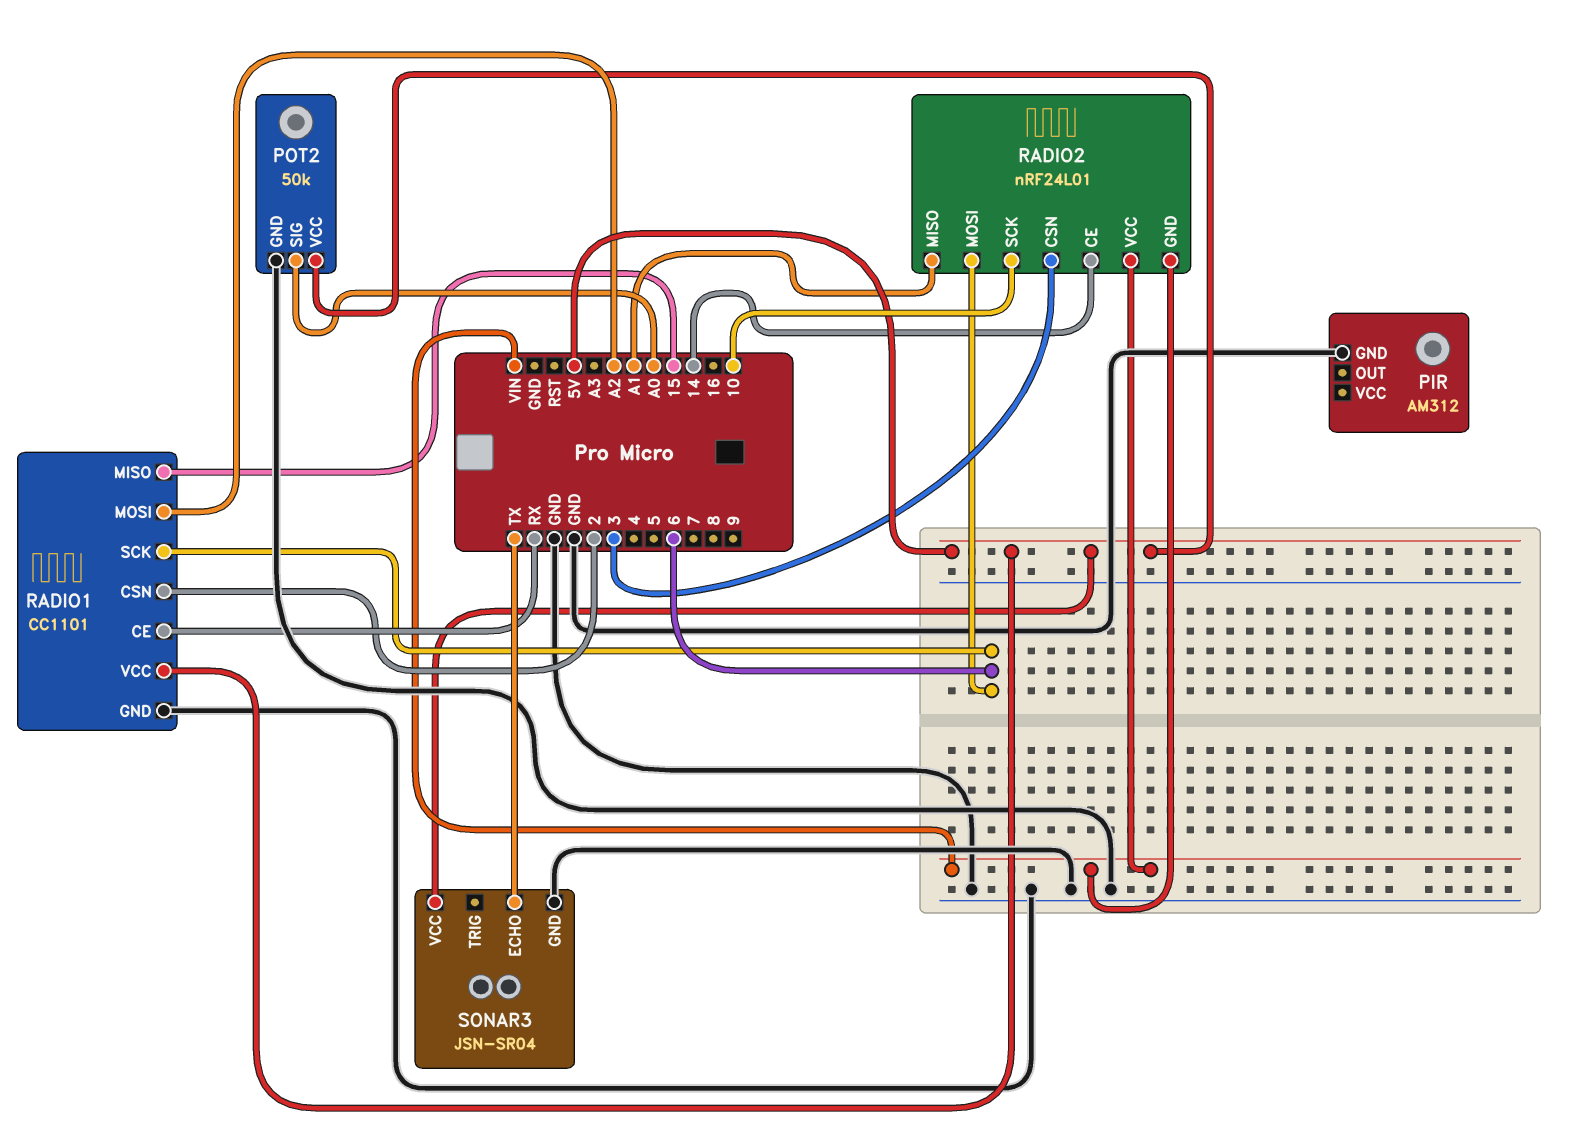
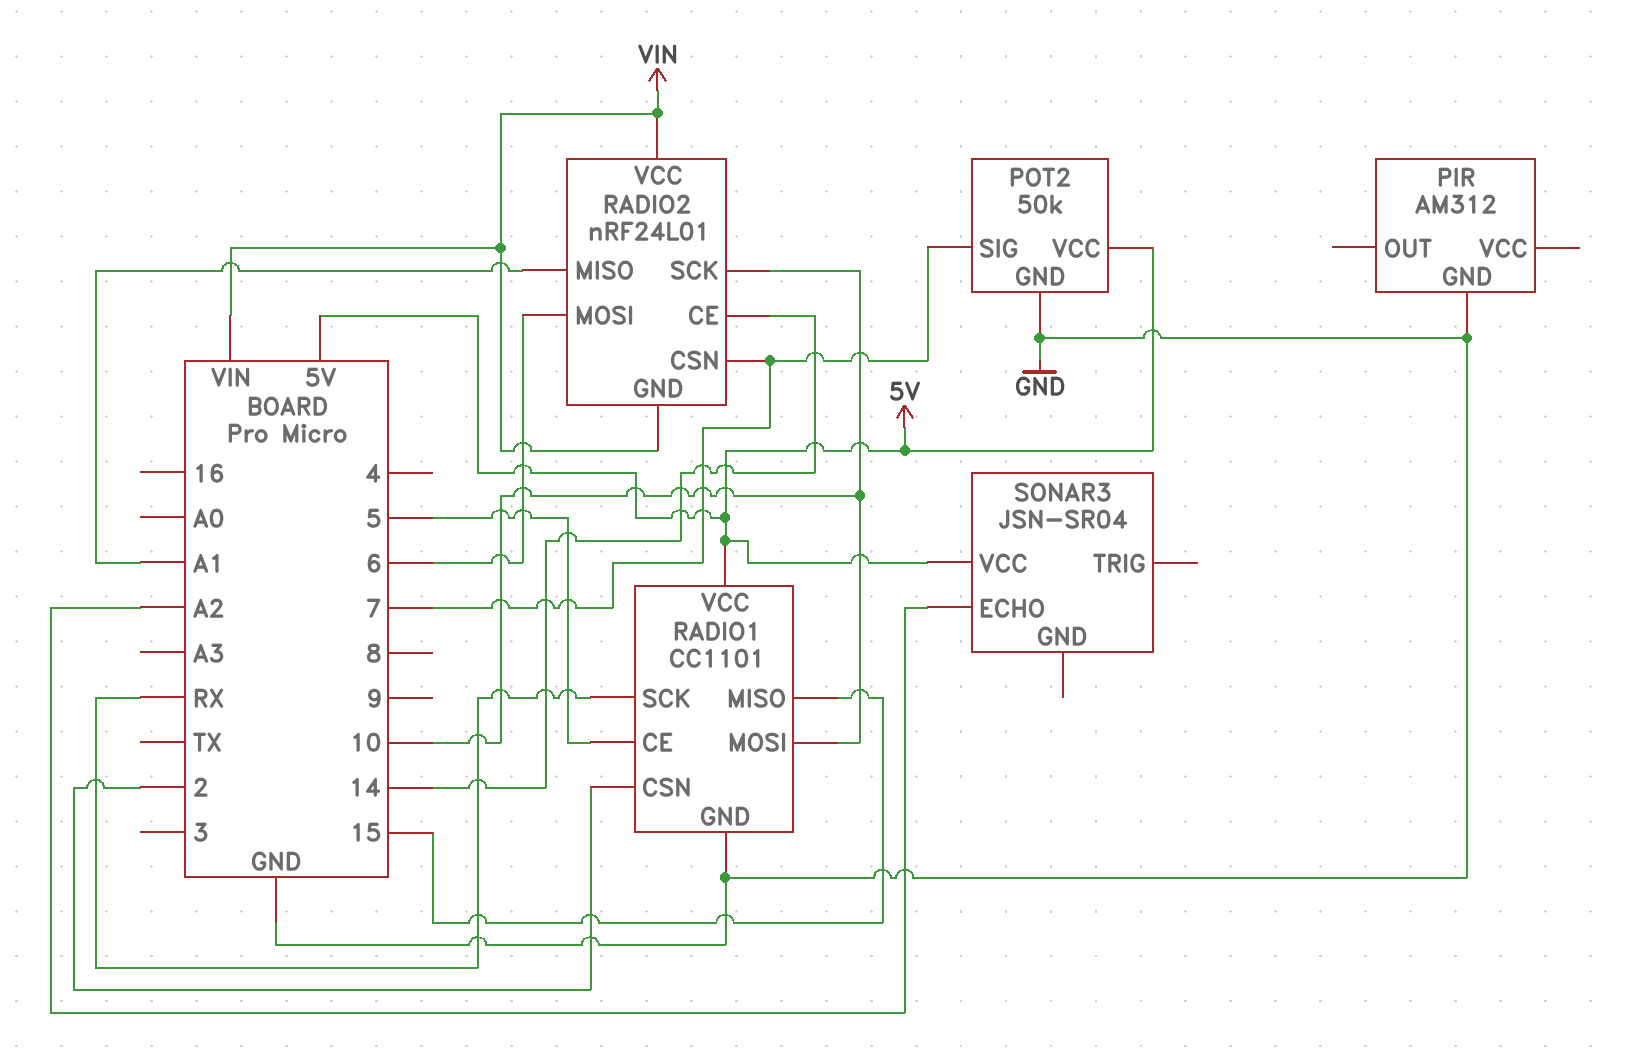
POT2 pin SIG: A0 -> 7
RADIO1 pin CE: RX -> 5
RADIO1 pin MOSI: A2 -> 10
RADIO1 pin SCK: 6 -> RX
RADIO2 pin CSN: 3 -> 7
SONAR3 pin ECHO: TX -> A2
SONAR3 pin GND: GND -> none

